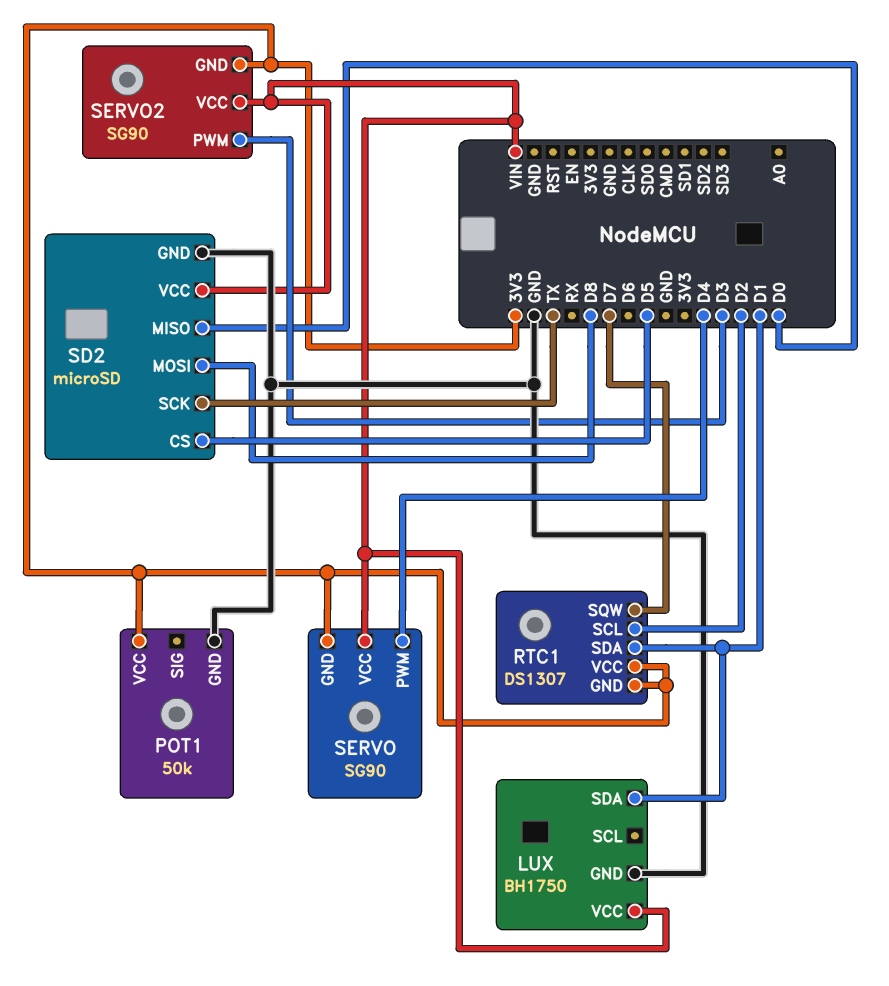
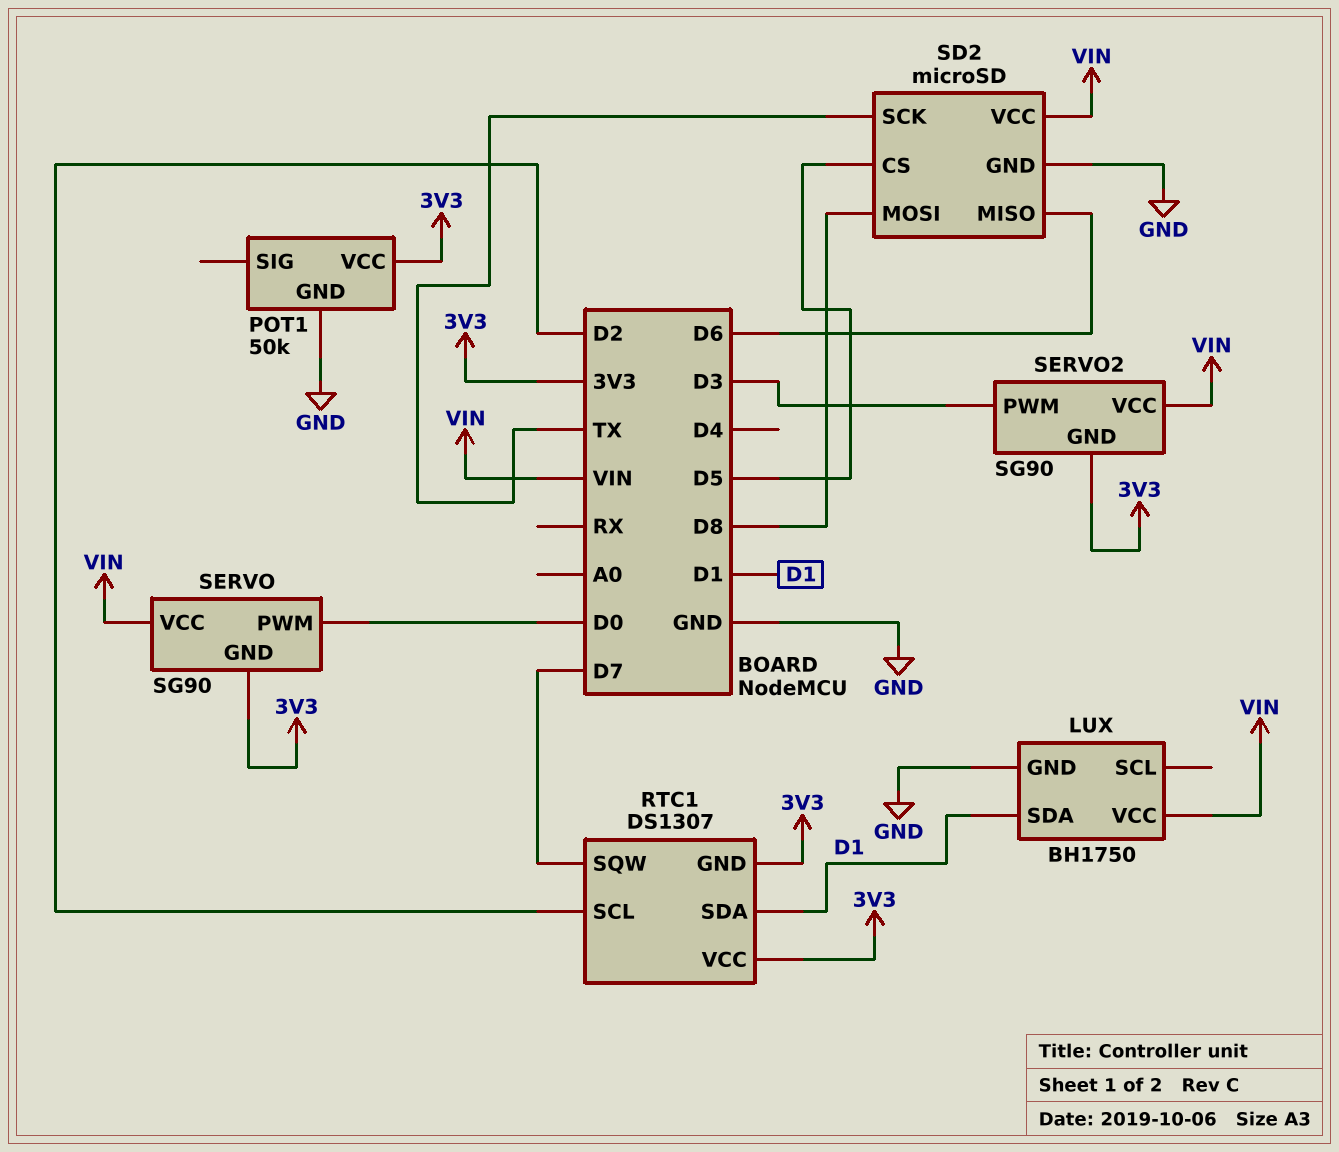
SD2 pin MISO: D0 -> D6
SERVO pin PWM: D4 -> D0

